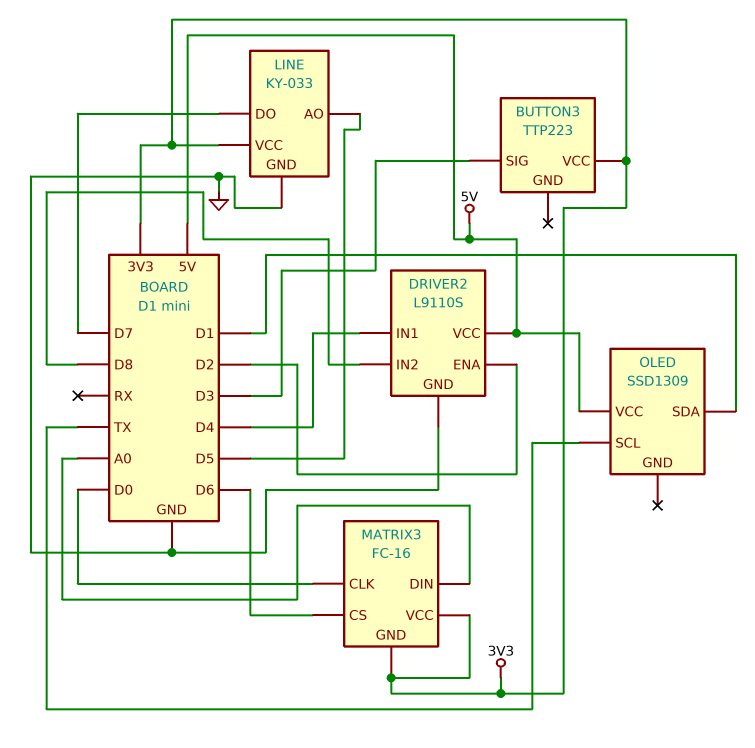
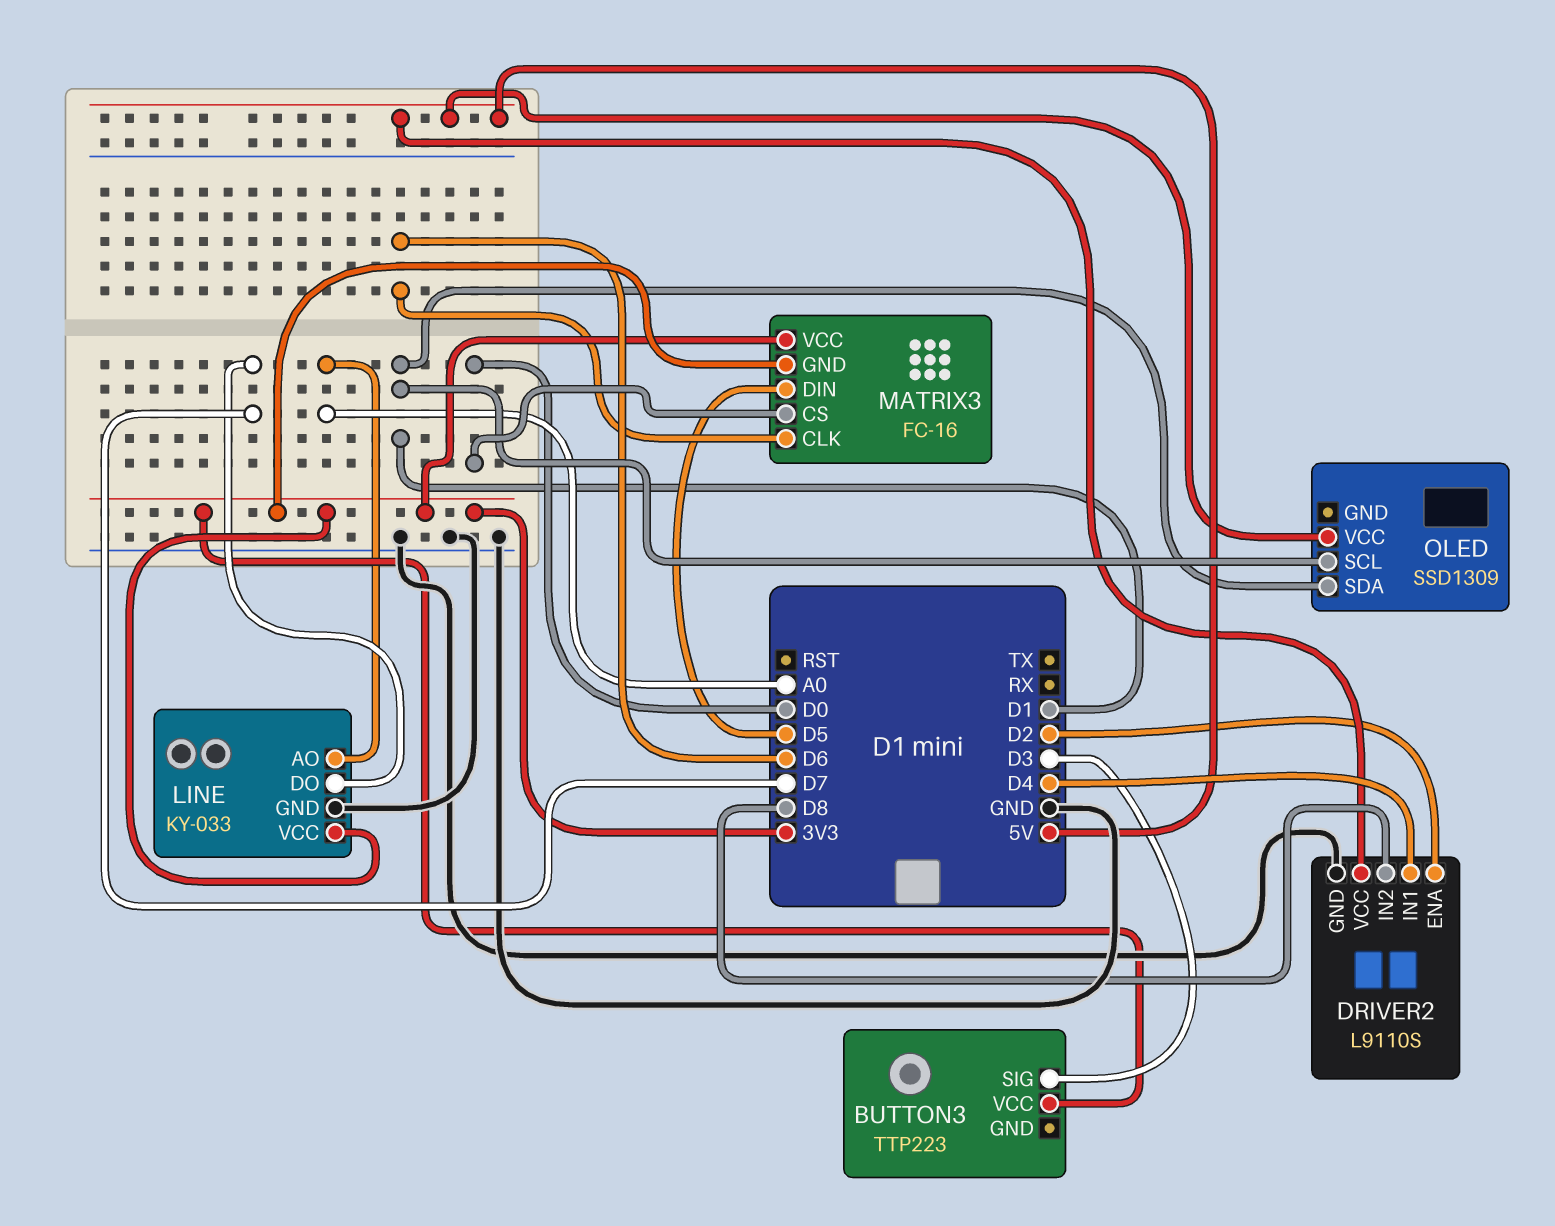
LINE pin AO: D5 -> A0
MATRIX3 pin CLK: D0 -> D6
MATRIX3 pin CS: D6 -> D0
MATRIX3 pin DIN: A0 -> D5
OLED pin SCL: TX -> D1

